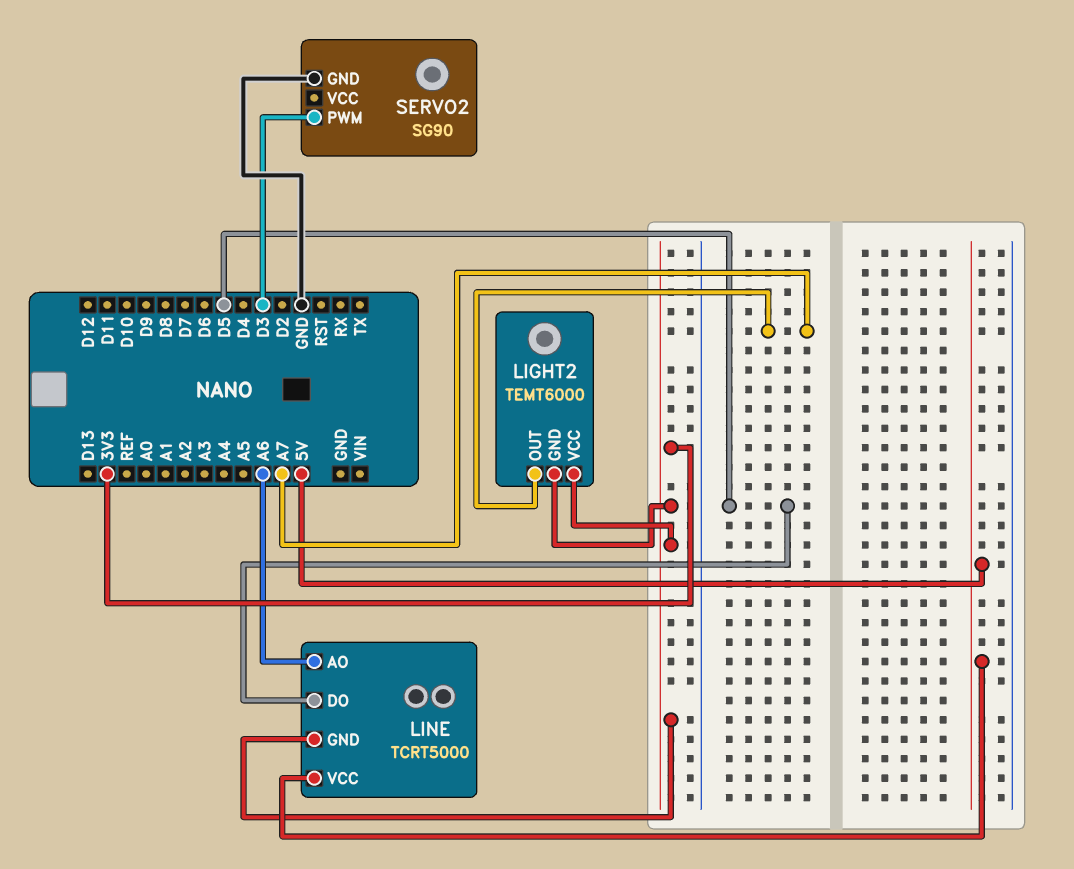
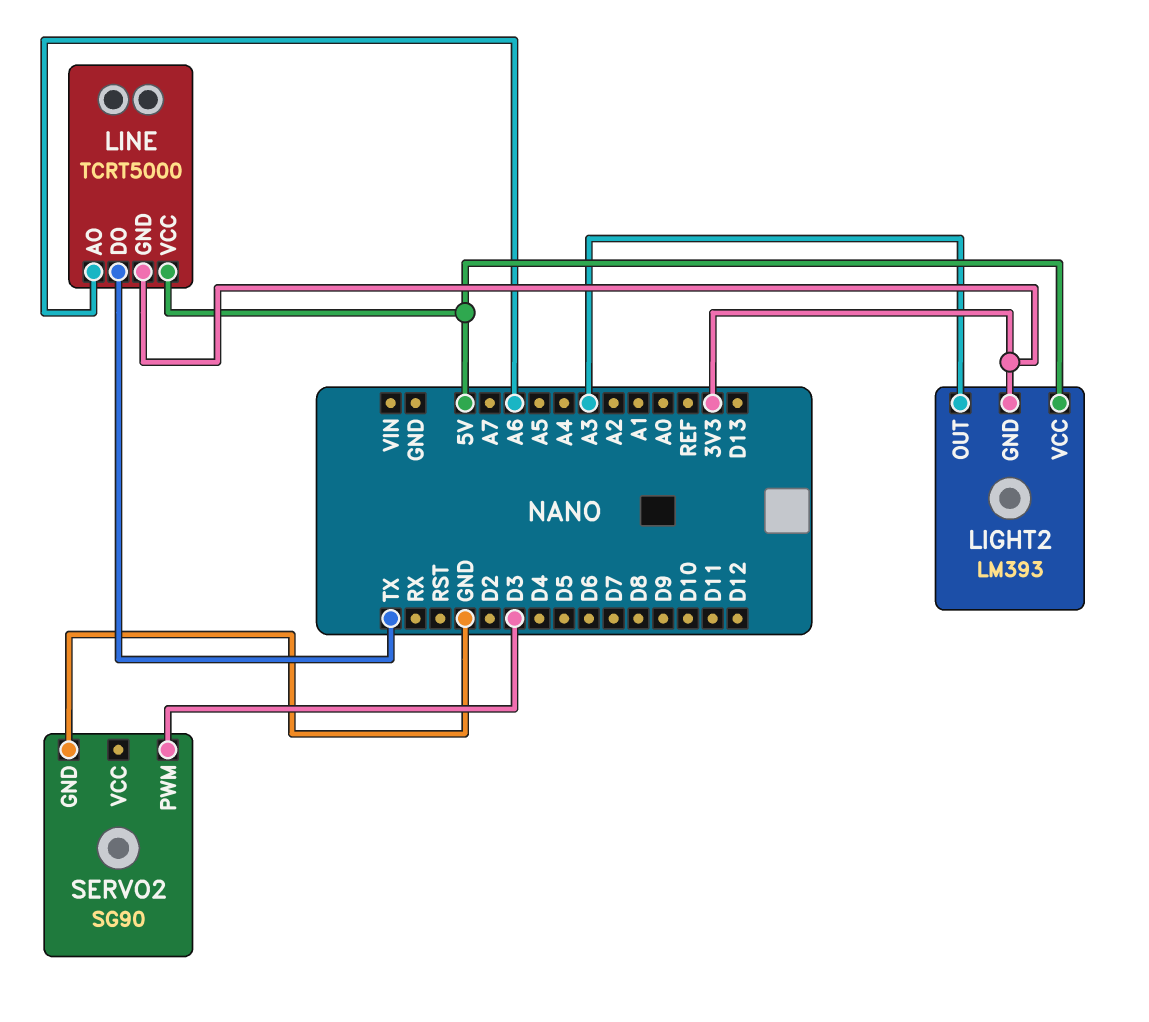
LIGHT2: TEMT6000 -> LM393
LIGHT2 pin OUT: A7 -> A3
LIGHT2 pin VCC: 3V3 -> 5V
LINE pin DO: D5 -> TX

